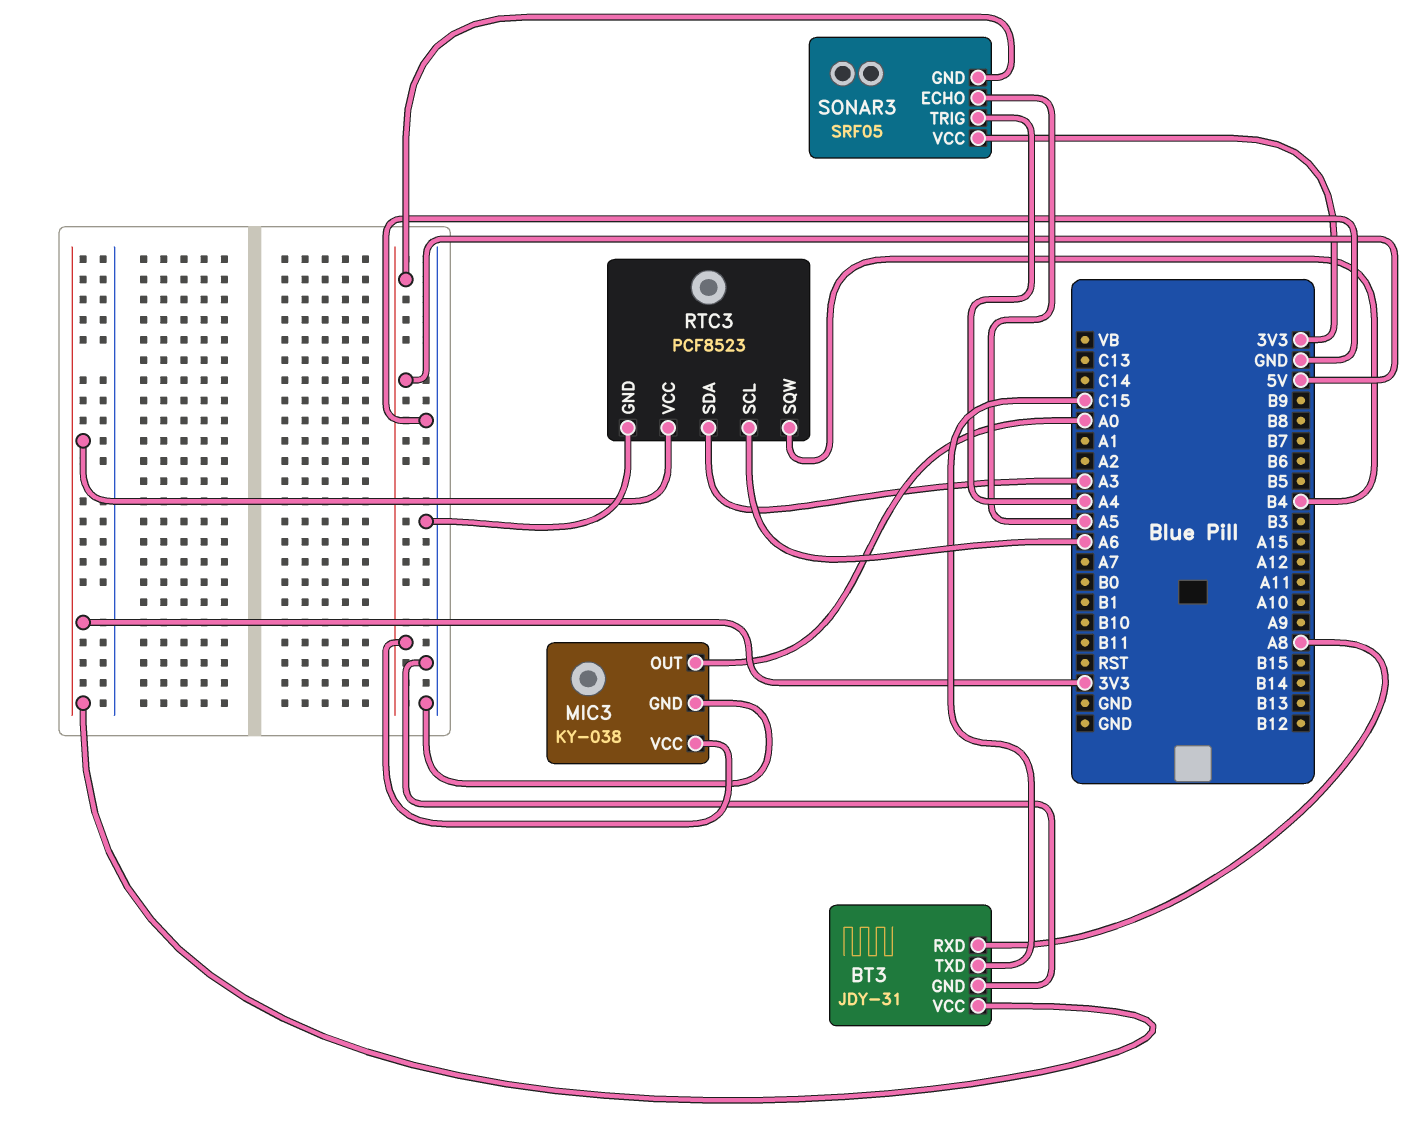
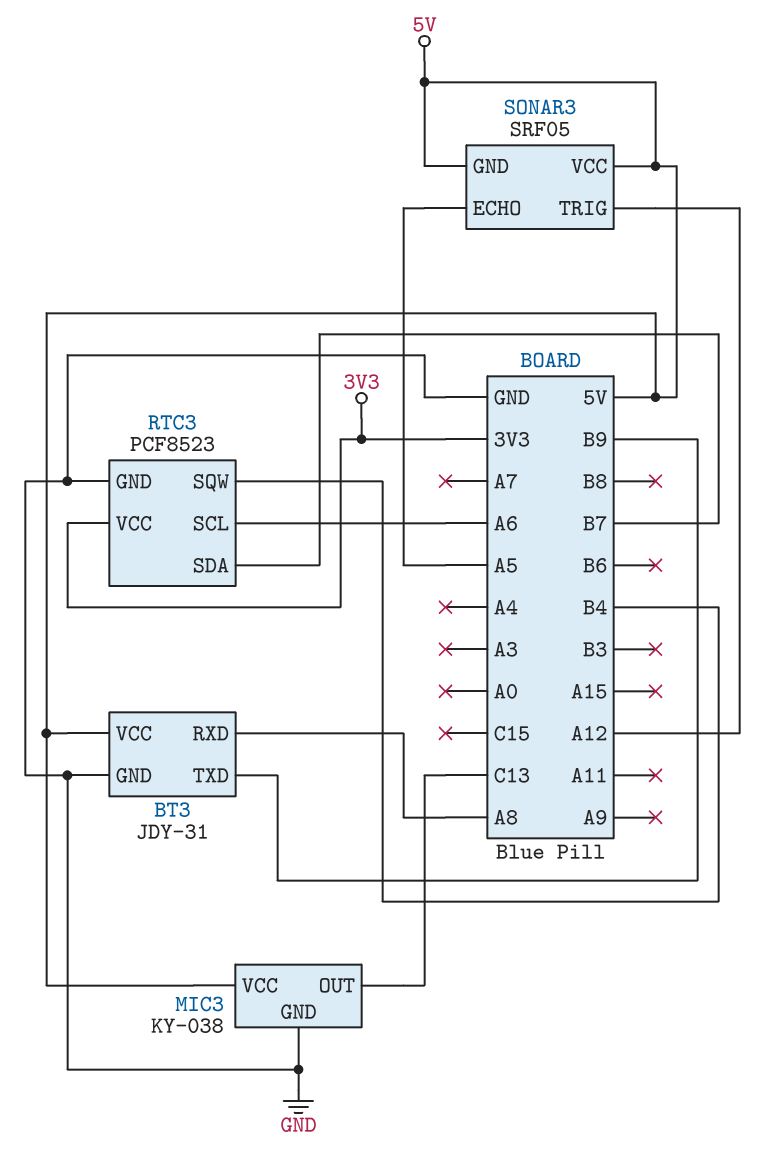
BT3 pin TXD: C15 -> B9
BT3 pin VCC: 3V3 -> 5V
MIC3 pin OUT: A0 -> C13
RTC3 pin SDA: A3 -> B7
SONAR3 pin TRIG: A4 -> A12
SONAR3 pin VCC: 3V3 -> 5V

